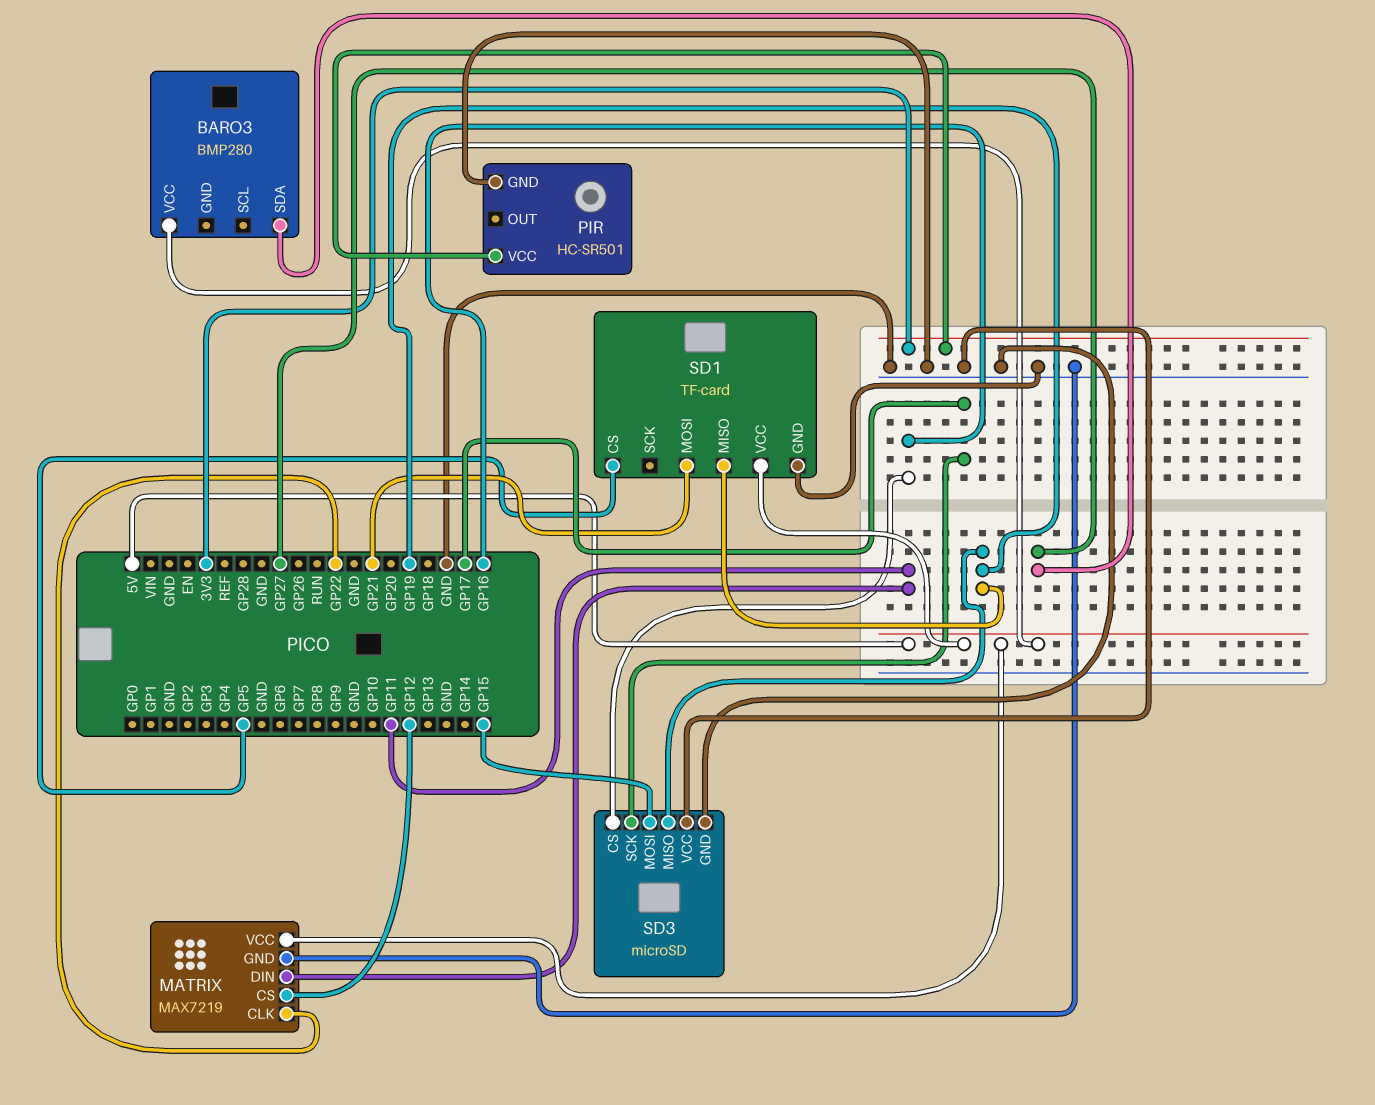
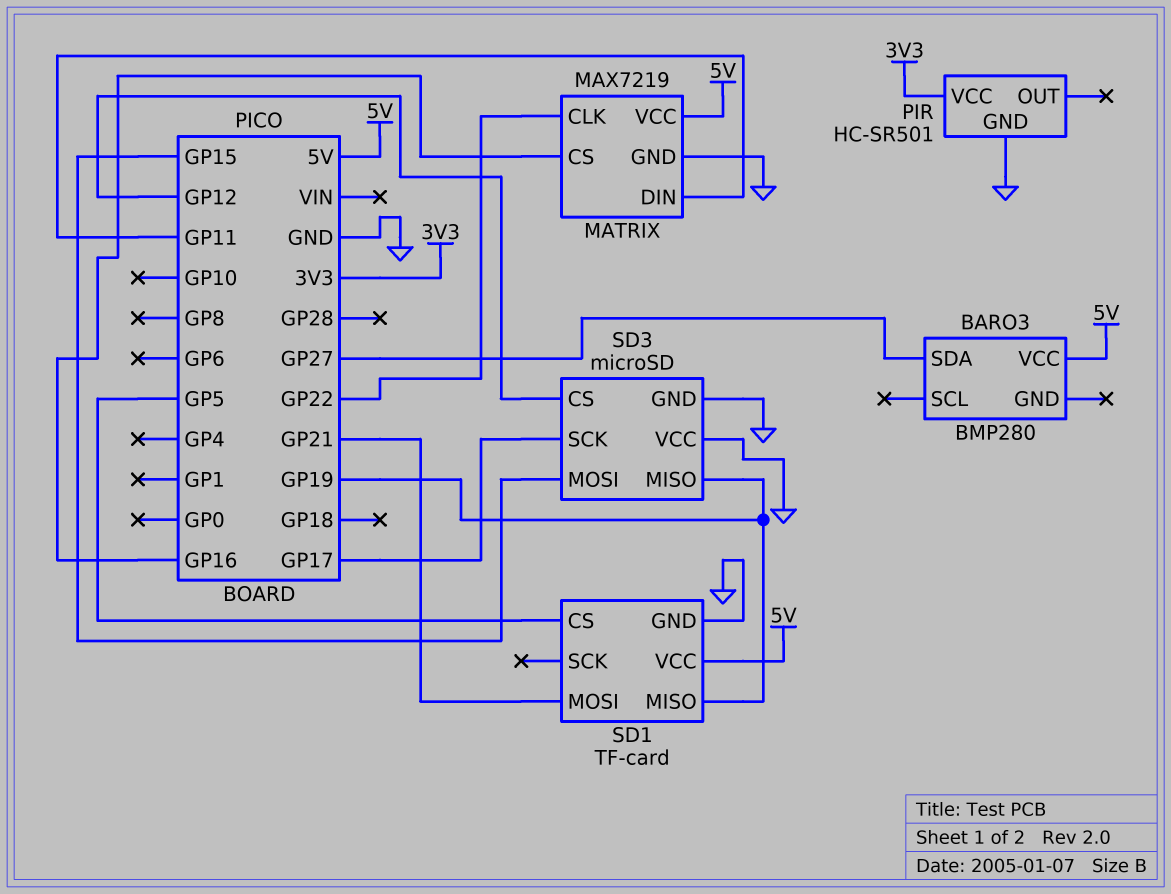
MATRIX pin CS: GP12 -> GP16
SD3 pin CS: GP16 -> GP12

